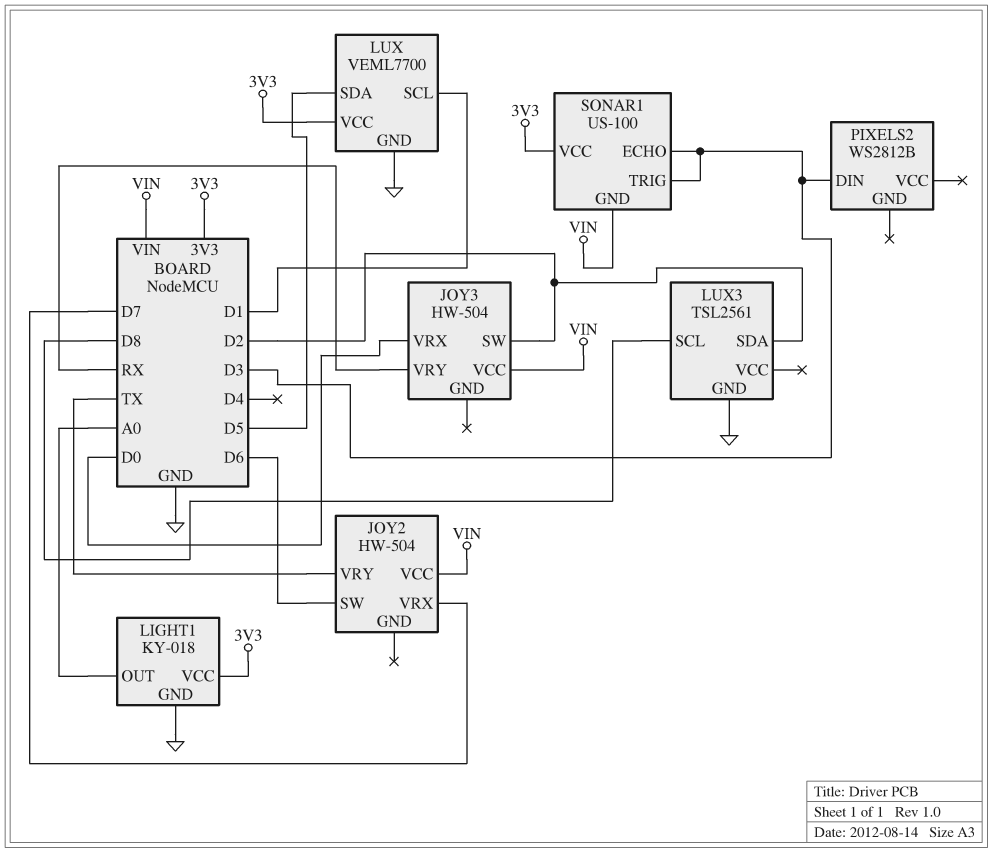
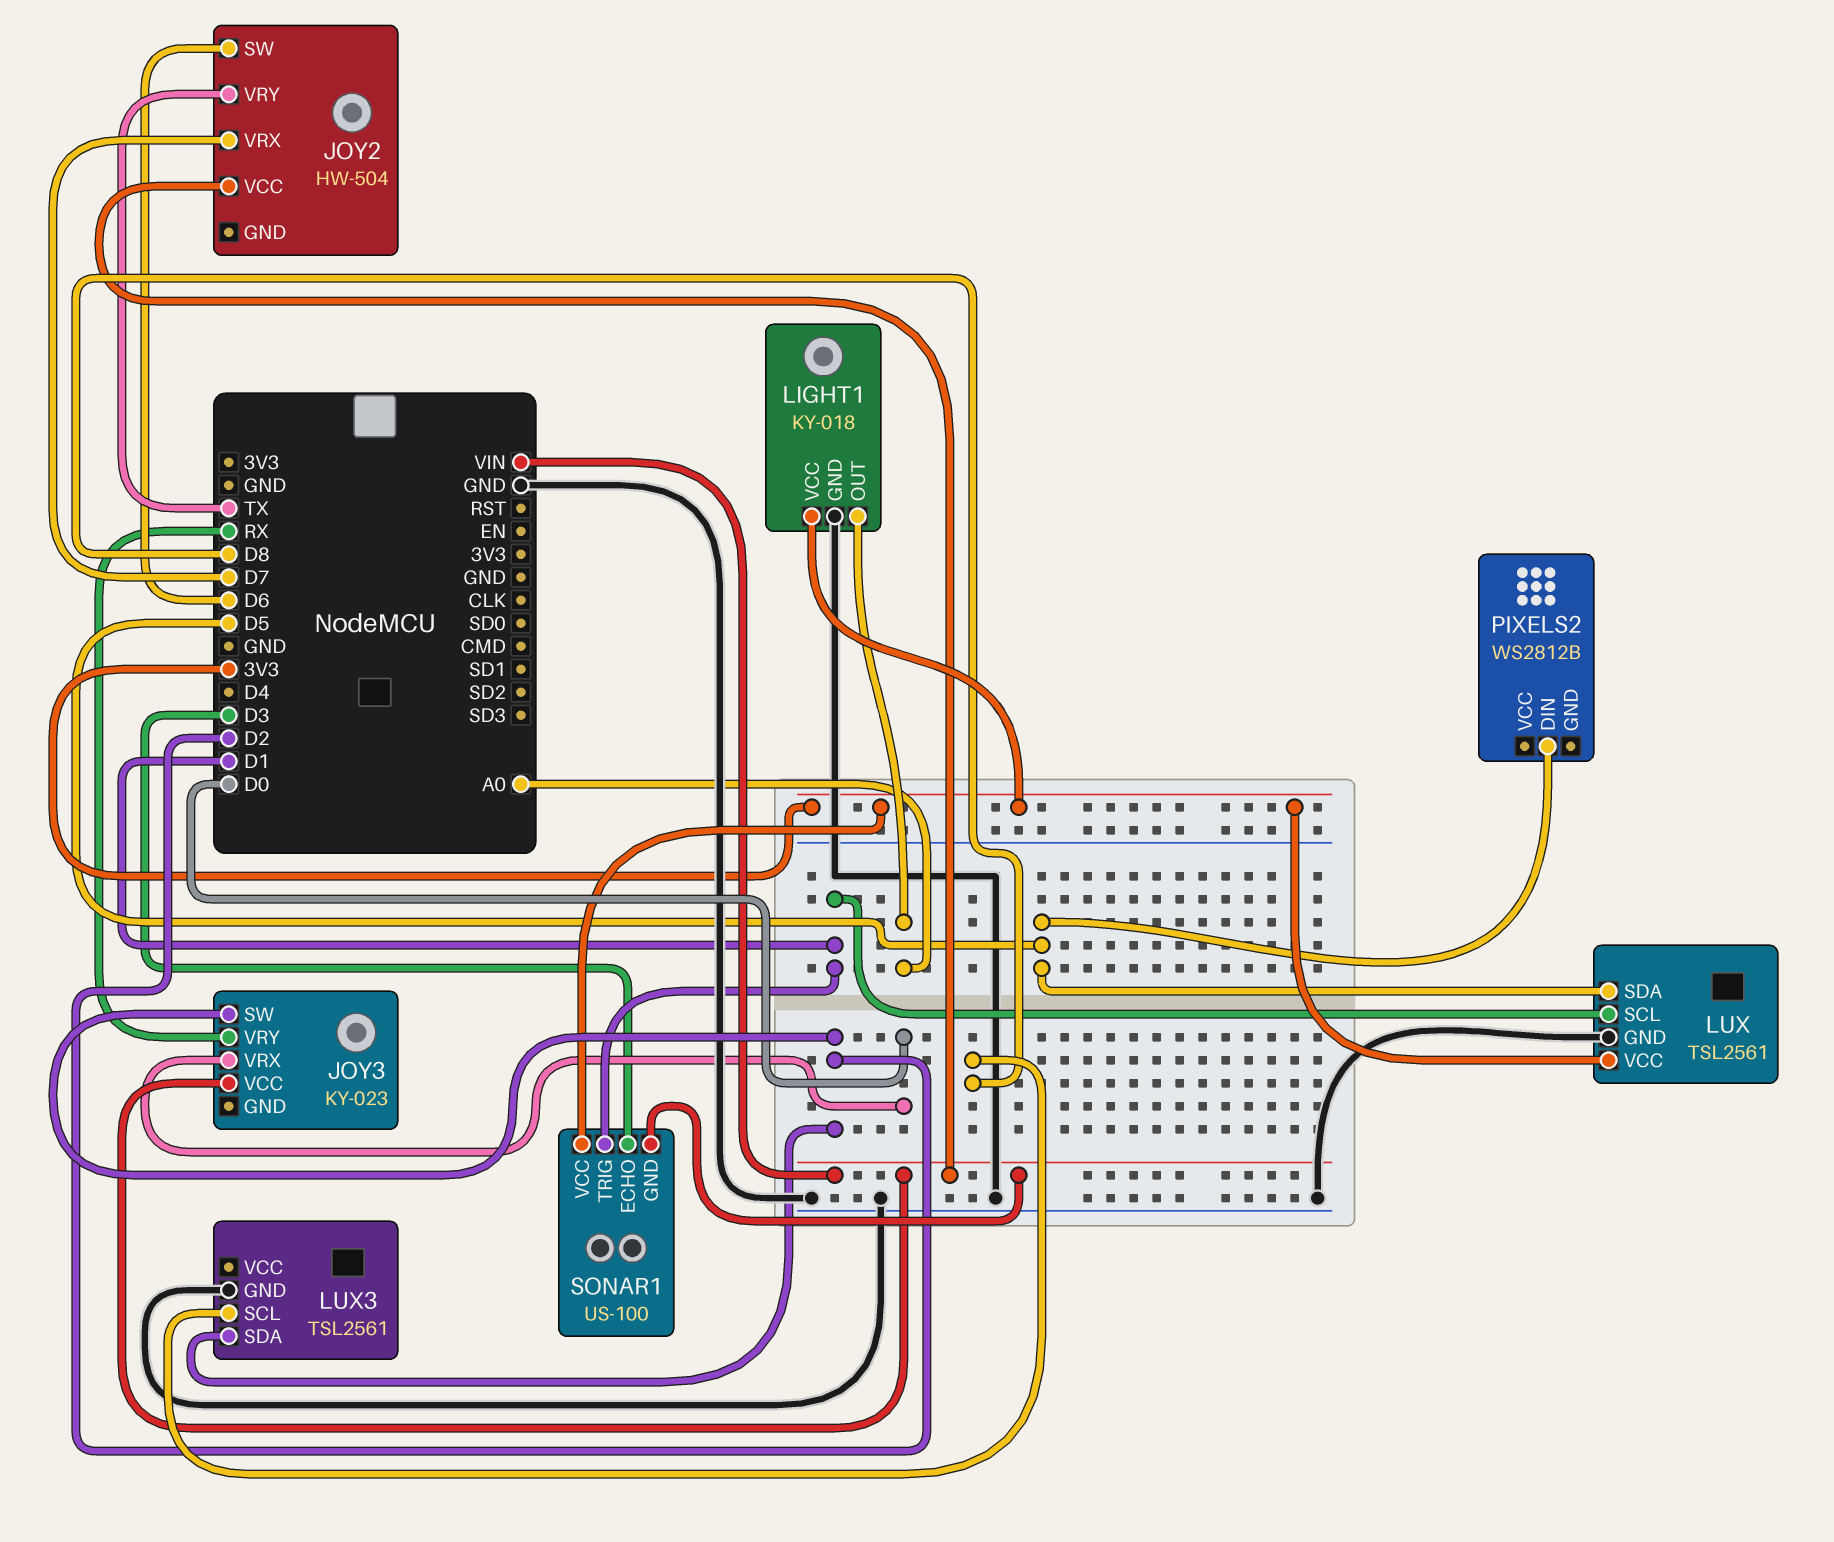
JOY3: HW-504 -> KY-023
LUX: VEML7700 -> TSL2561
PIXELS2 pin DIN: D3 -> D5
SONAR1 pin TRIG: D3 -> D1

